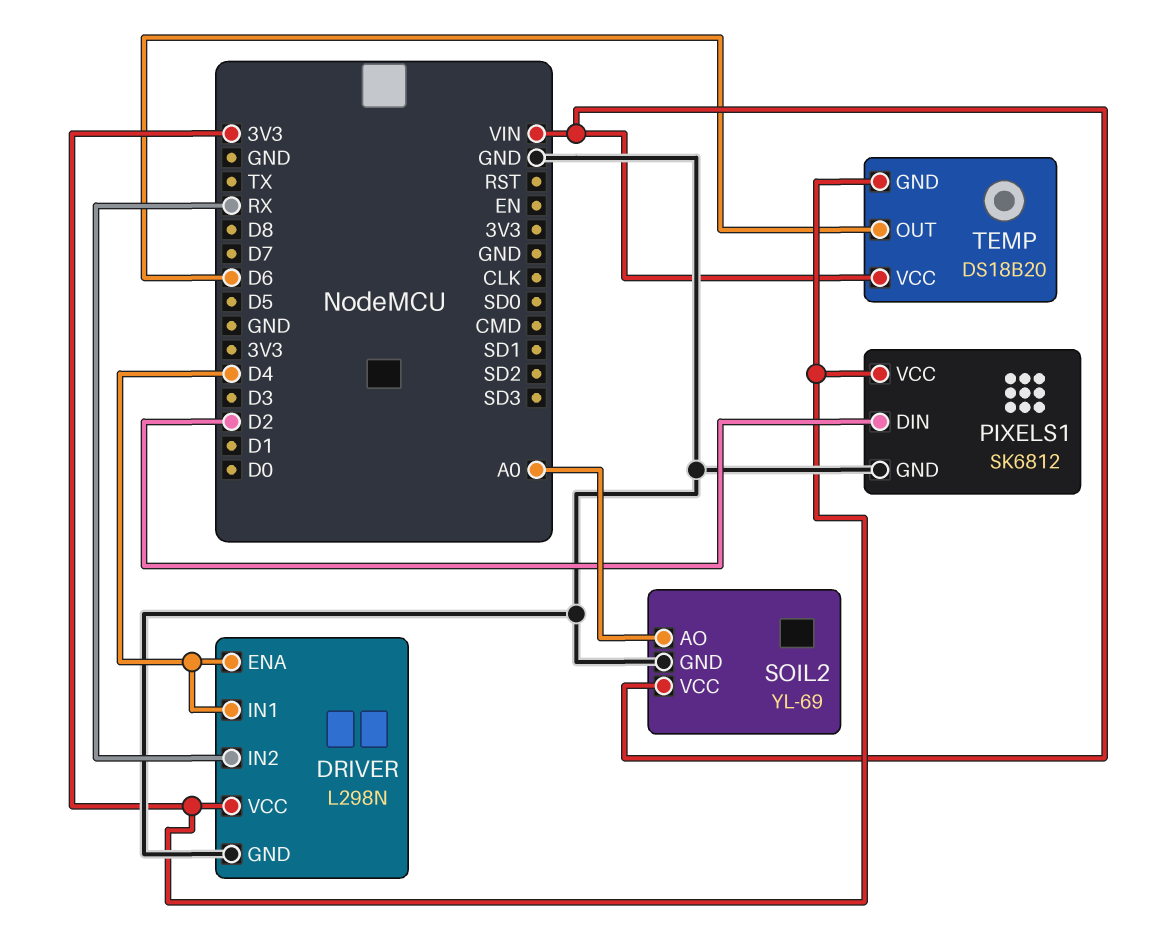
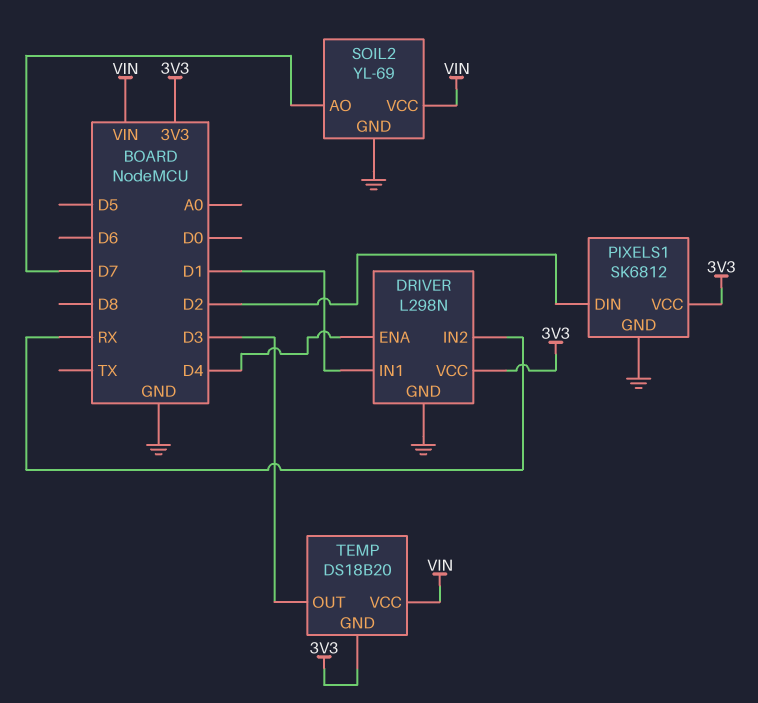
DRIVER pin IN1: D4 -> D1
SOIL2 pin AO: A0 -> D7
TEMP pin OUT: D6 -> D3

